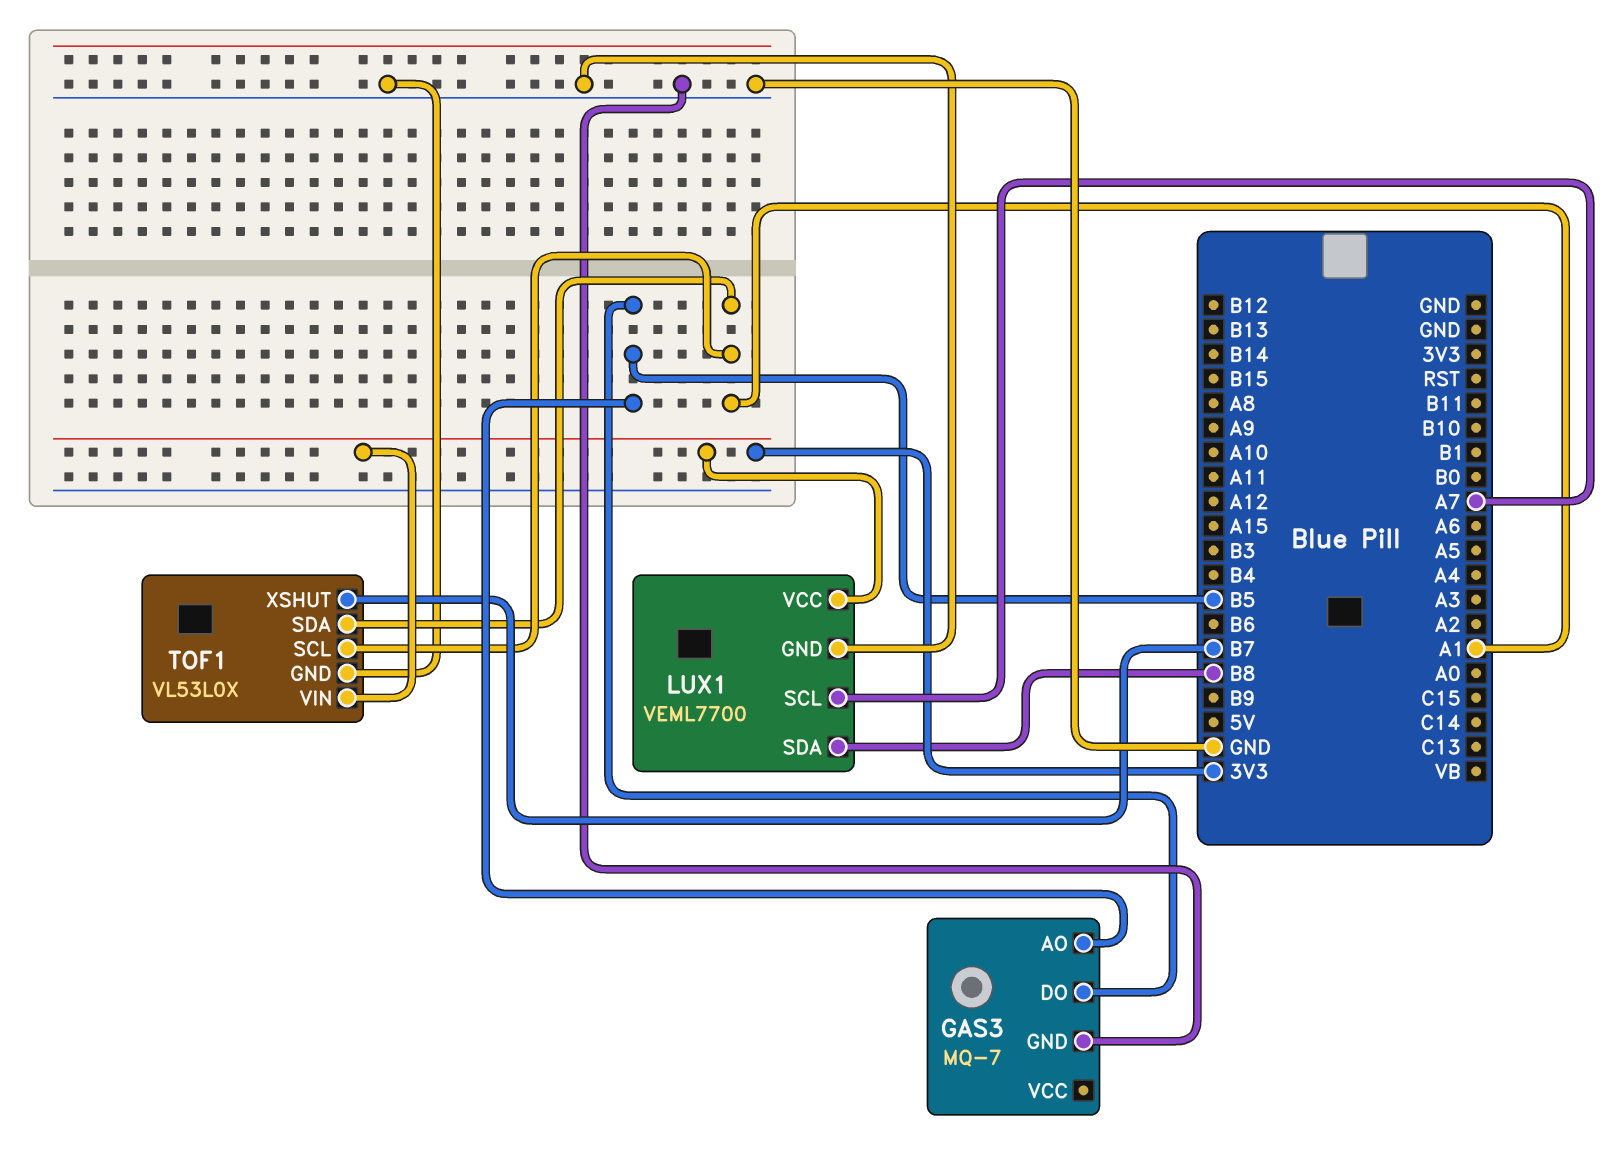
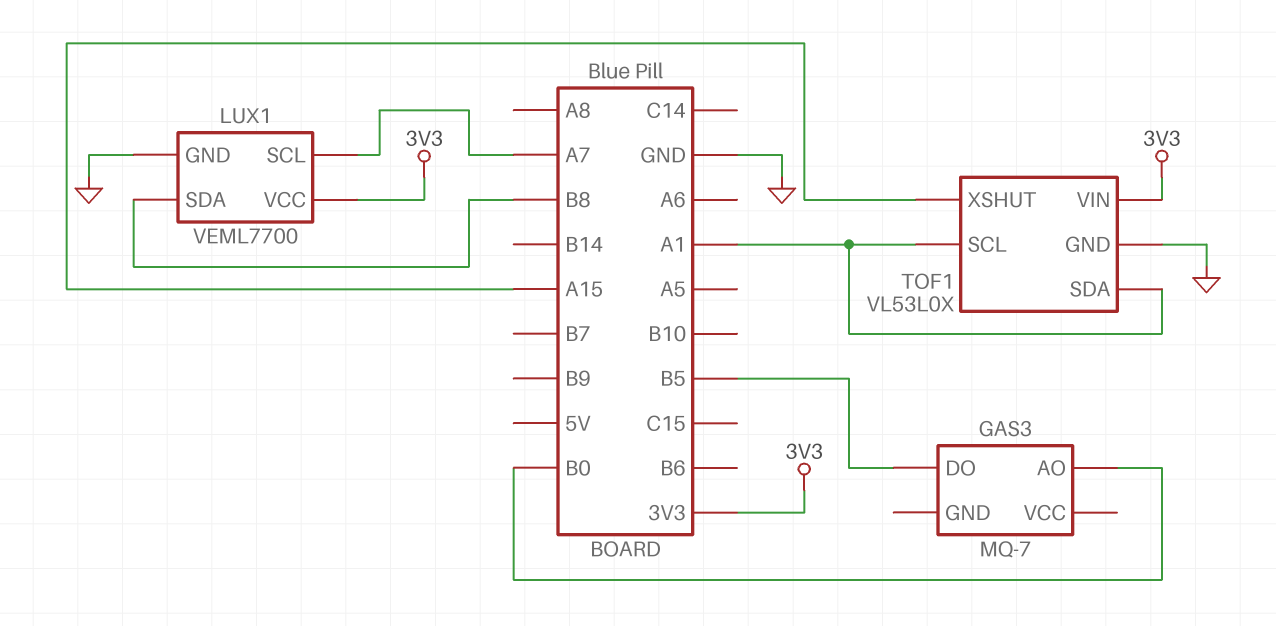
GAS3 pin AO: B5 -> B0
GAS3 pin GND: GND -> none
TOF1 pin XSHUT: B7 -> A15

